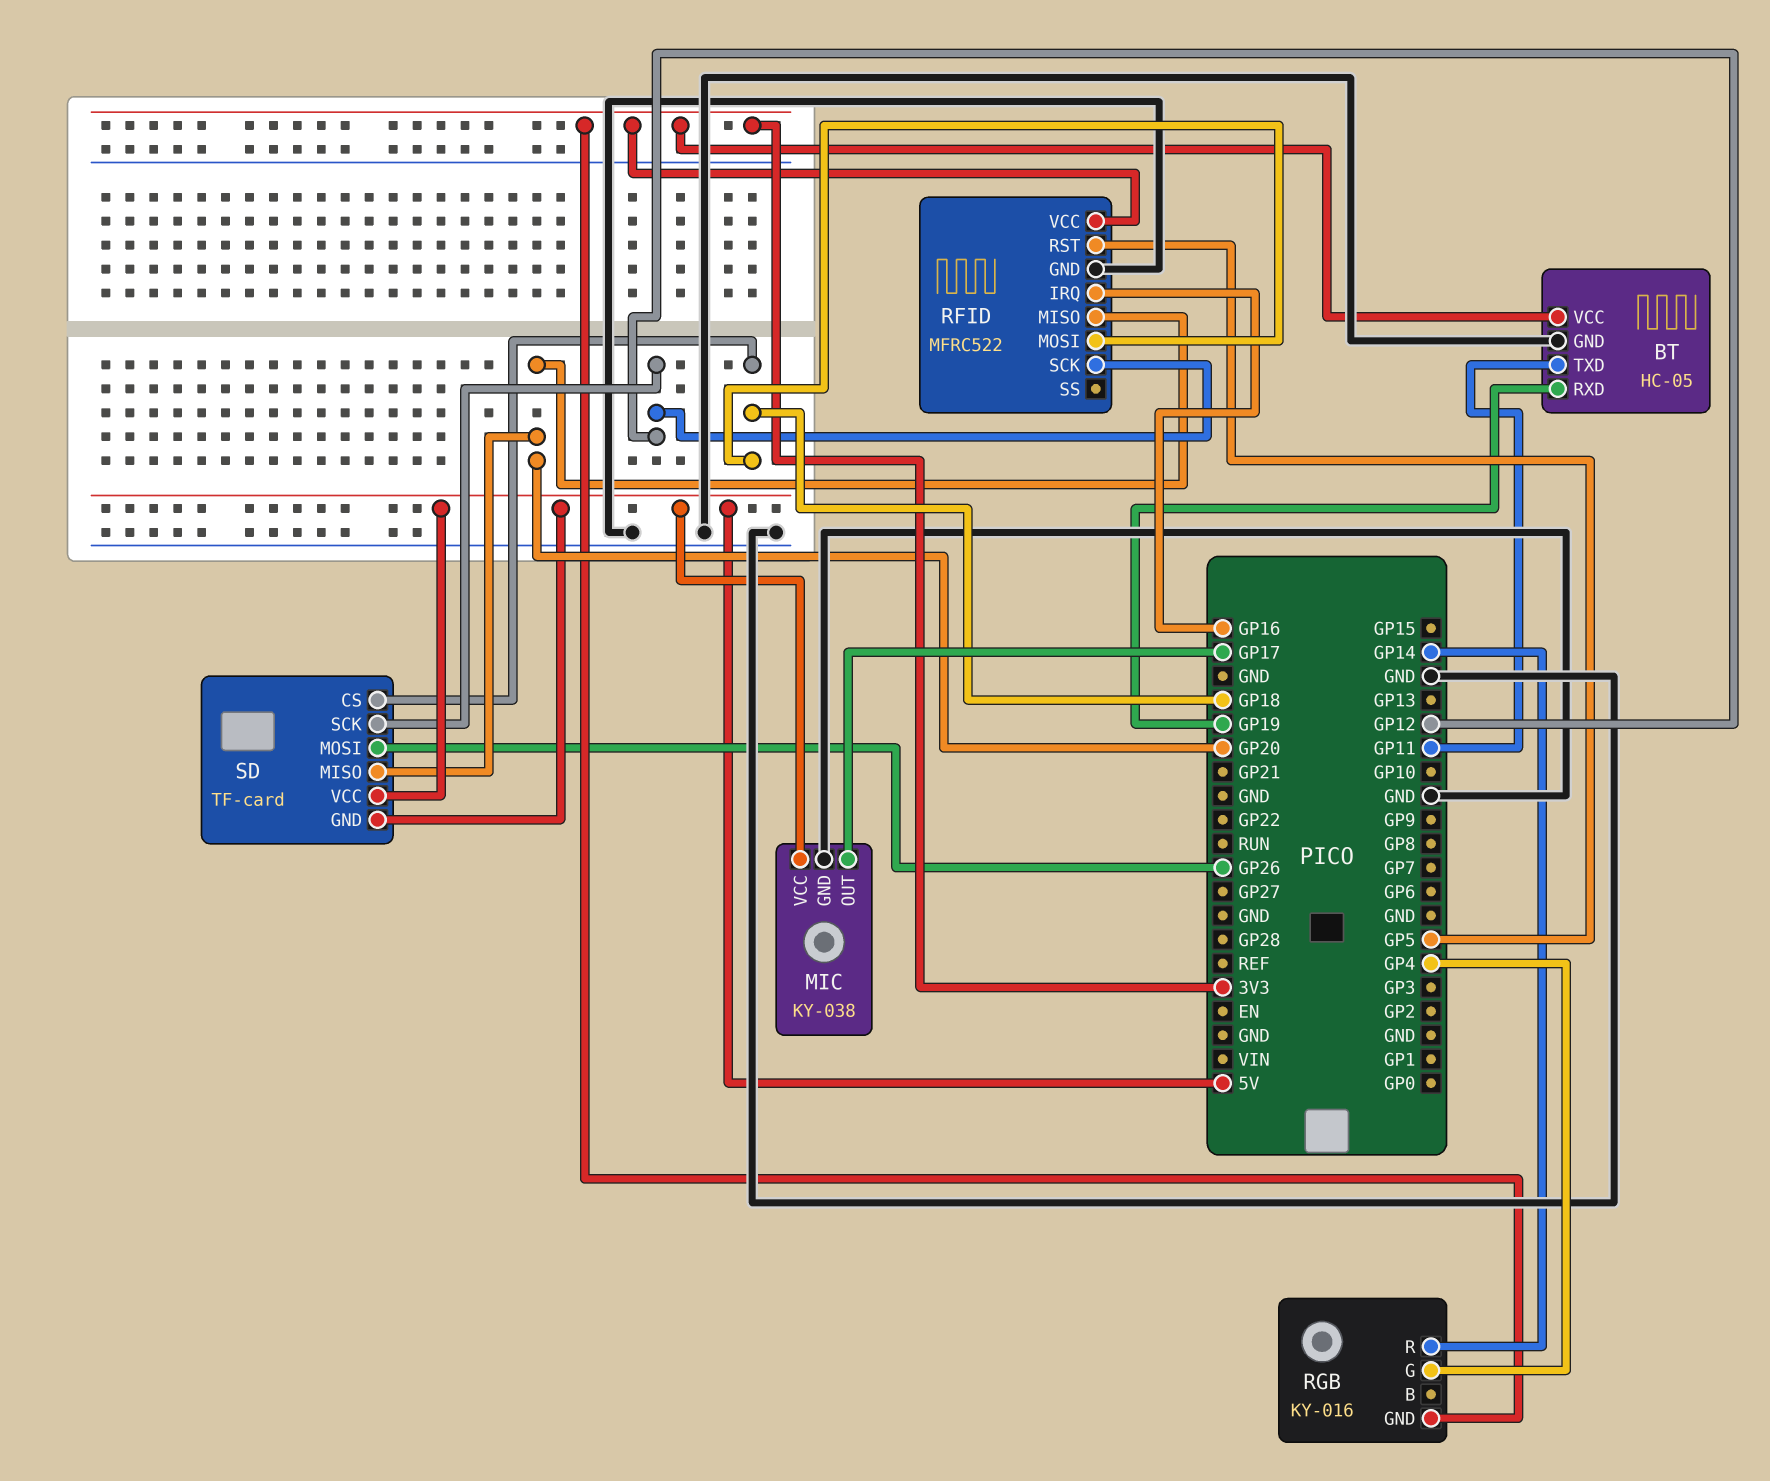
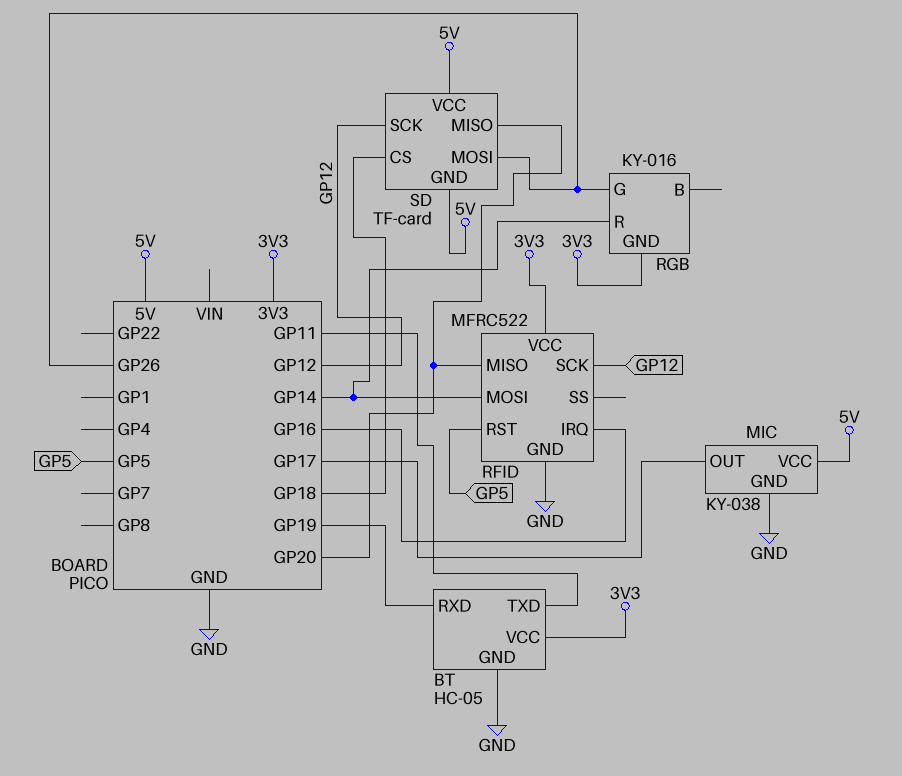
RFID pin MOSI: GP18 -> GP14
RGB pin G: GP4 -> GP26

